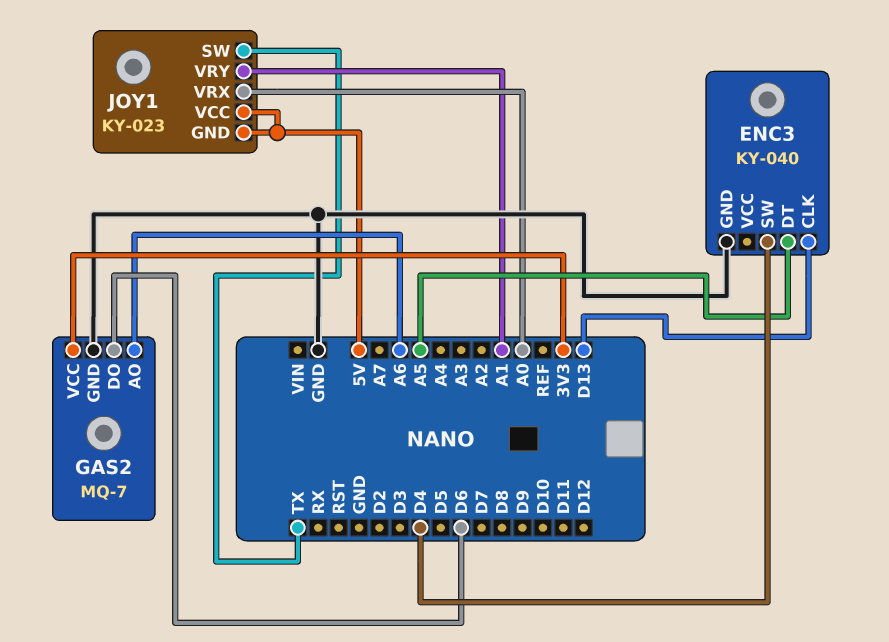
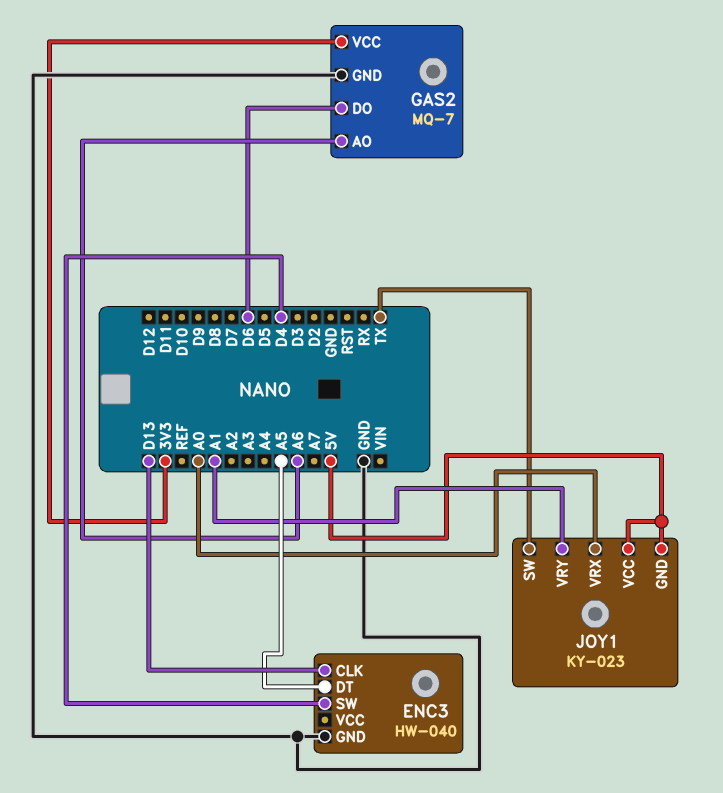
ENC3: KY-040 -> HW-040

